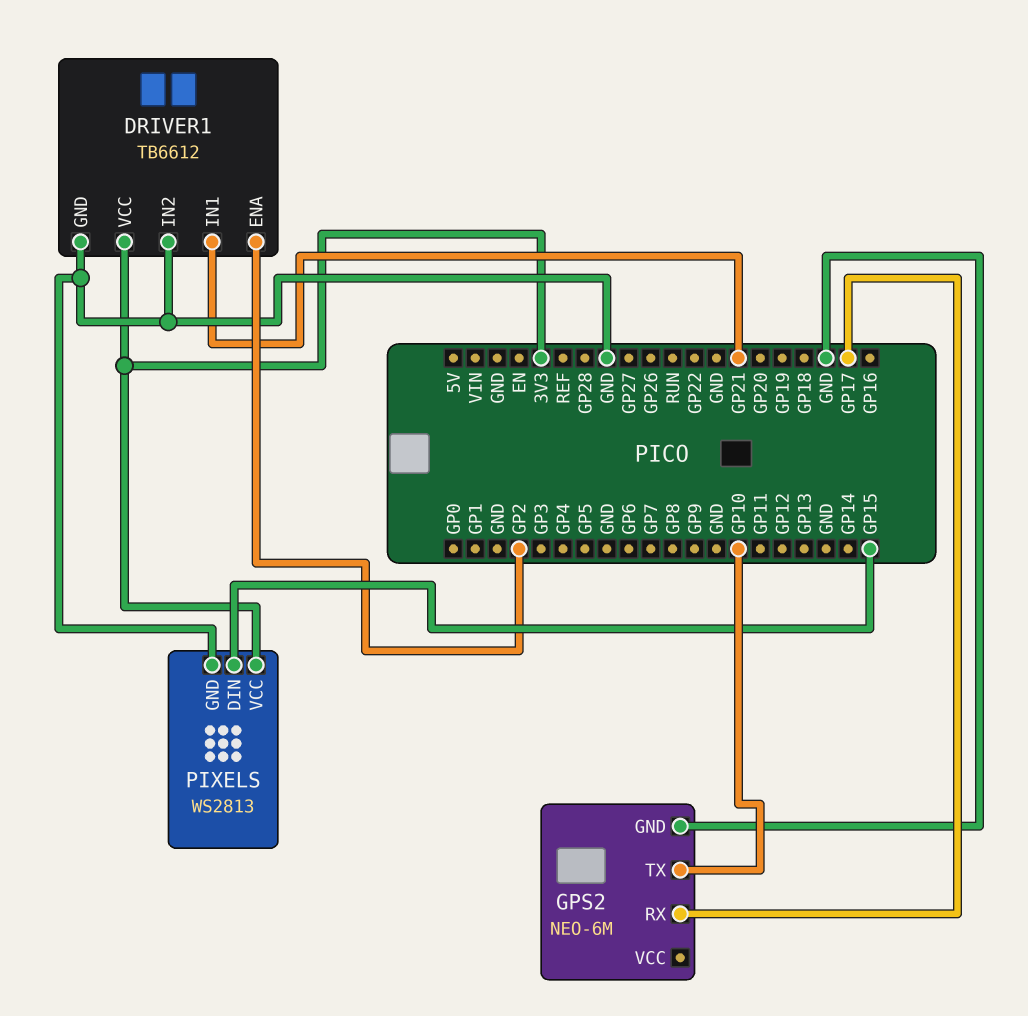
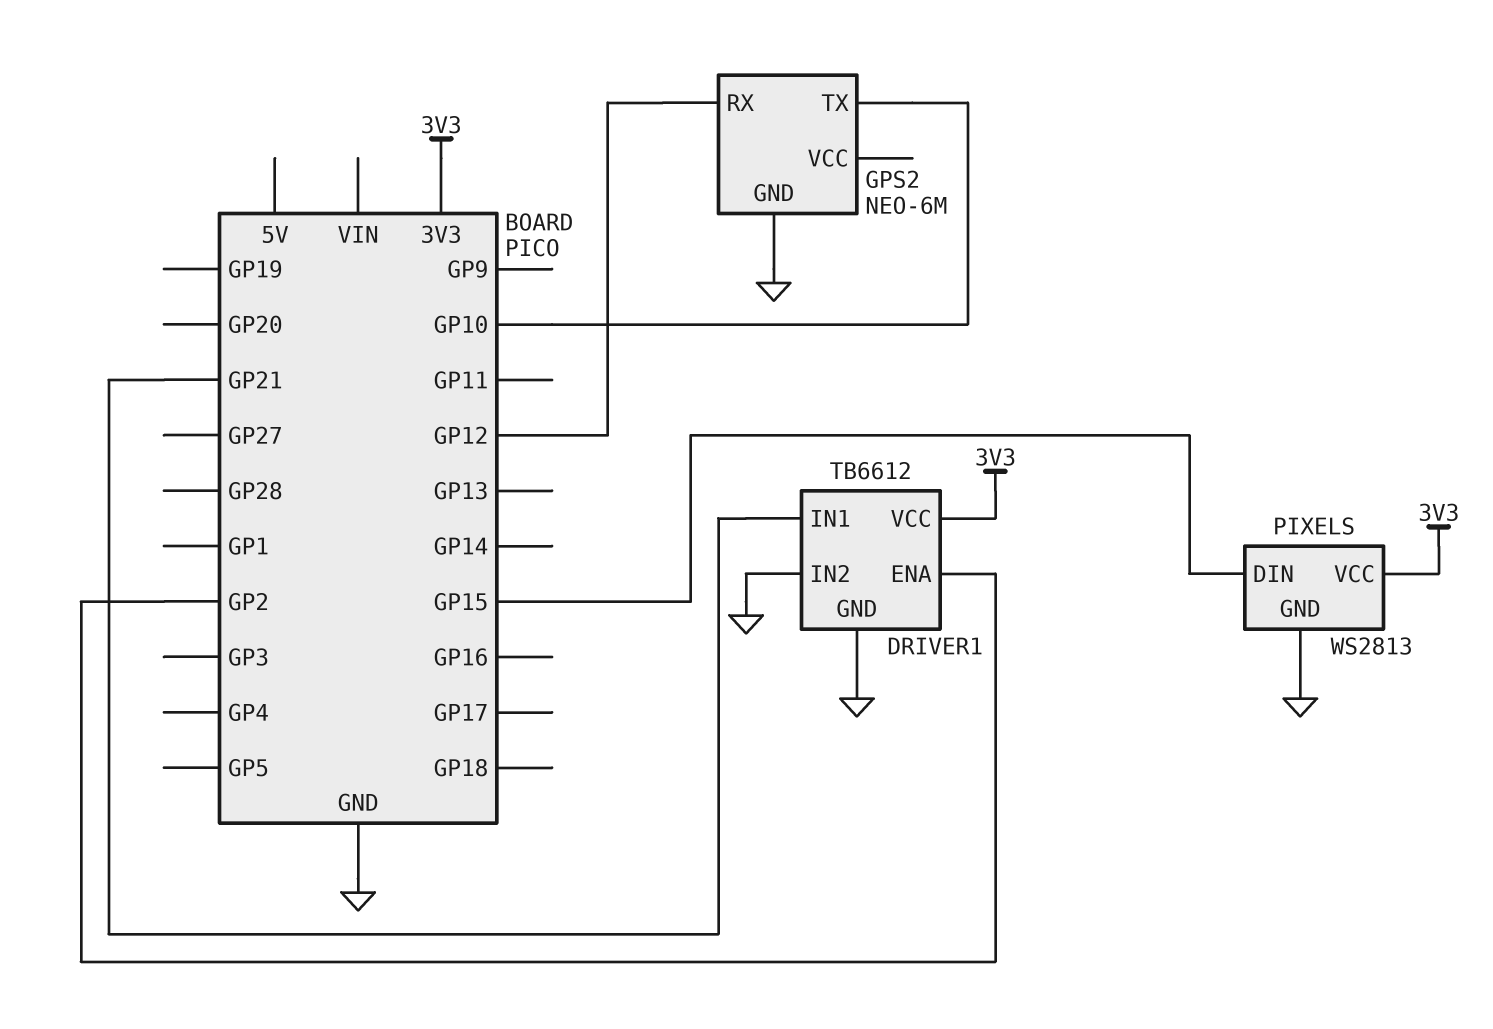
GPS2 pin RX: GP17 -> GP12

